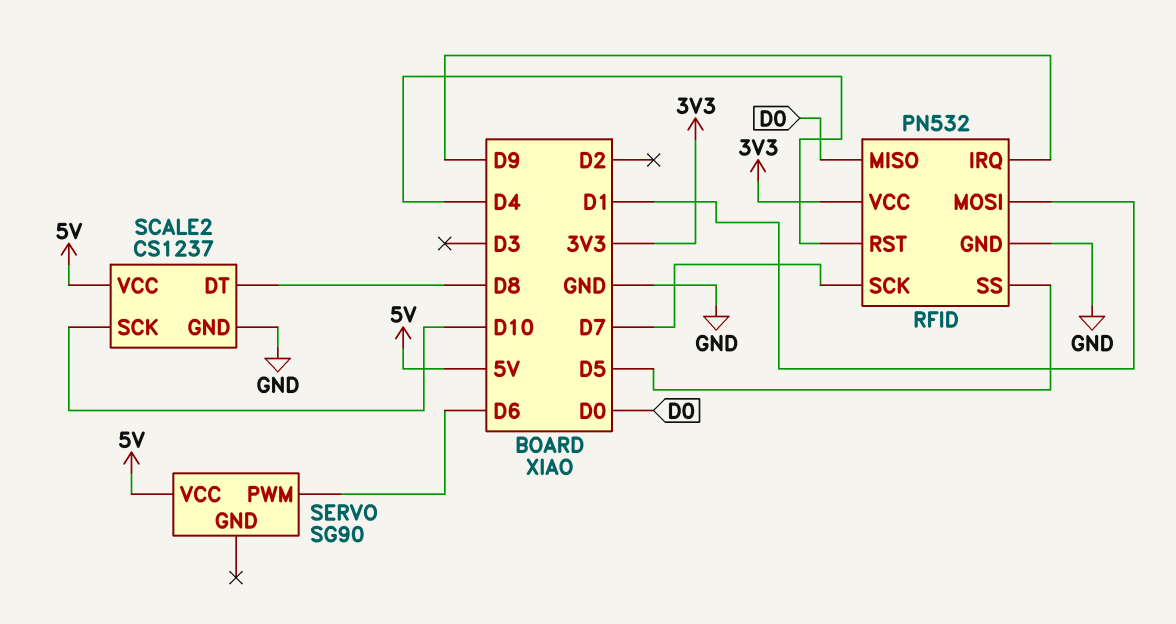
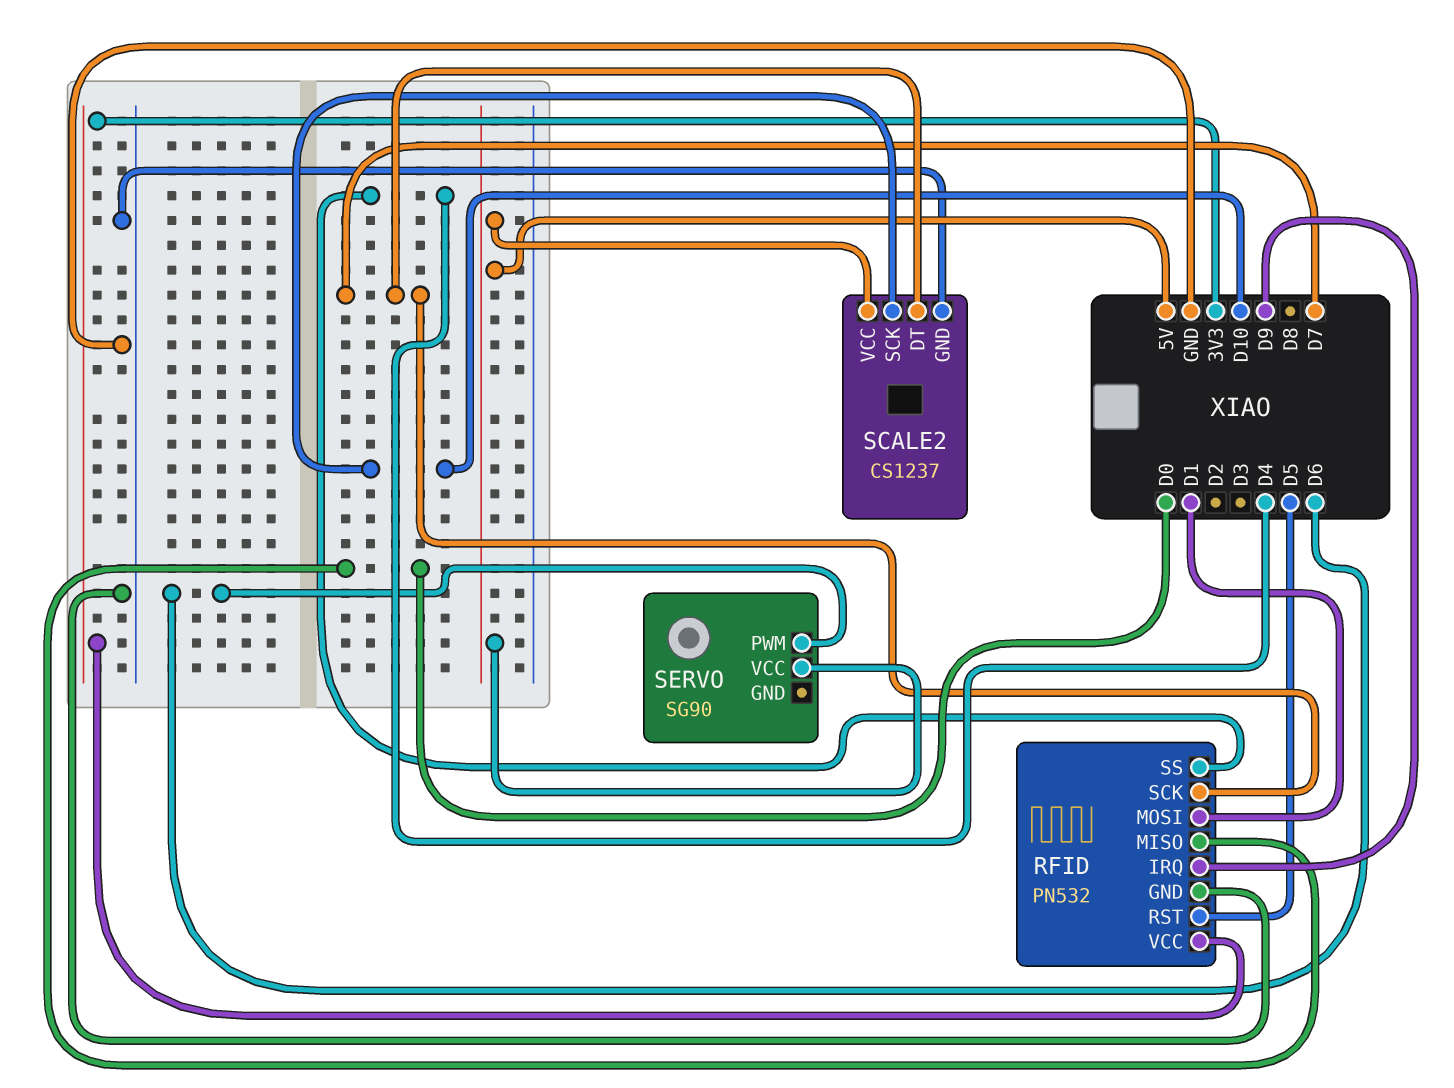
RFID pin RST: D4 -> D5
RFID pin SS: D5 -> D4
SCALE2 pin DT: D8 -> D7

